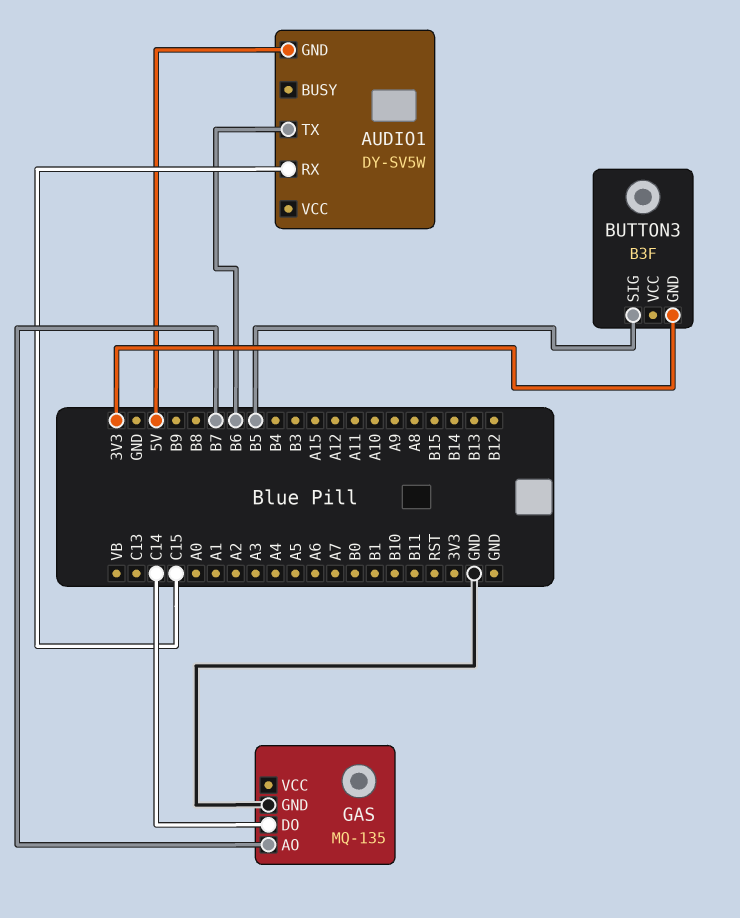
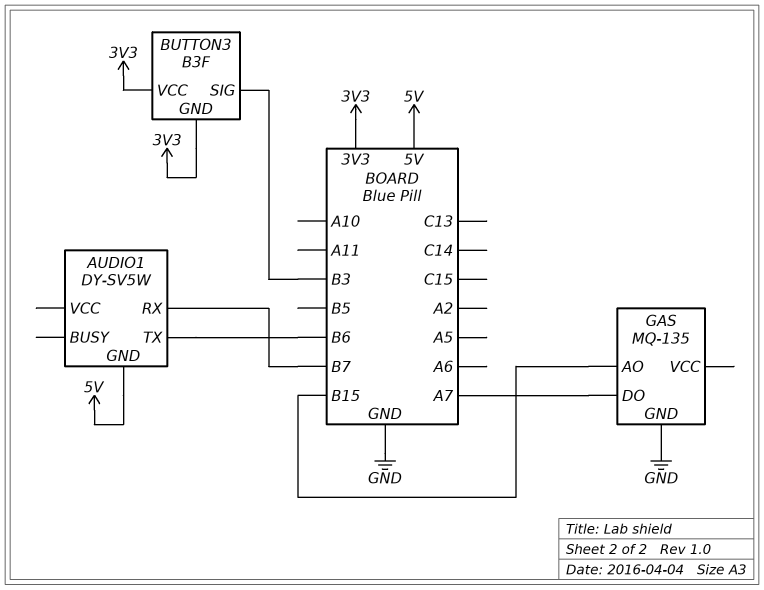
AUDIO1 pin RX: C15 -> B7
BUTTON3 pin SIG: B5 -> B3
BUTTON3 pin VCC: none -> 3V3
GAS pin AO: B7 -> B15
GAS pin DO: C14 -> A7

